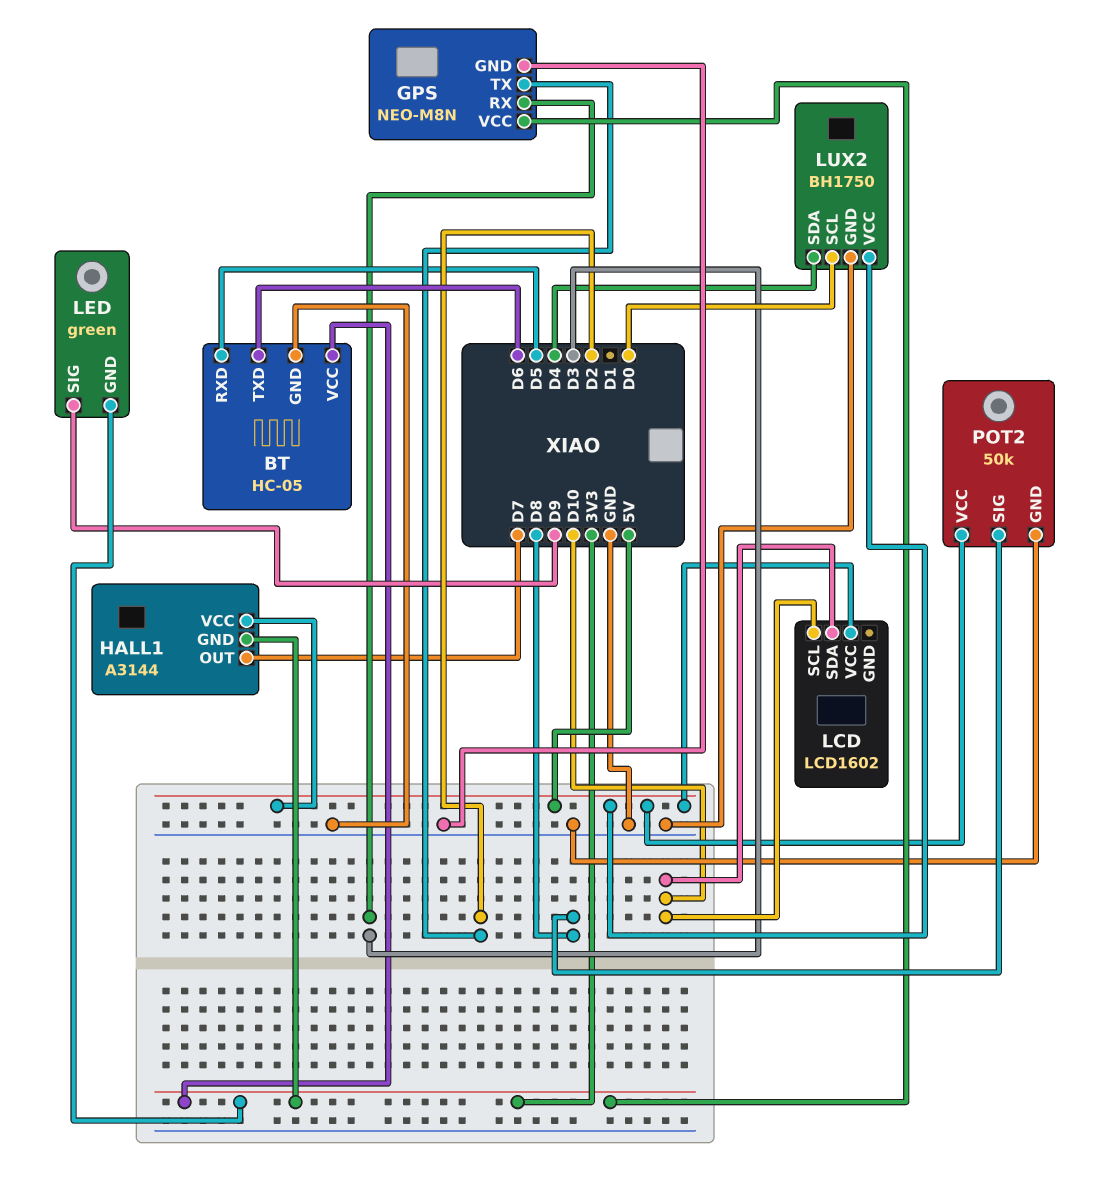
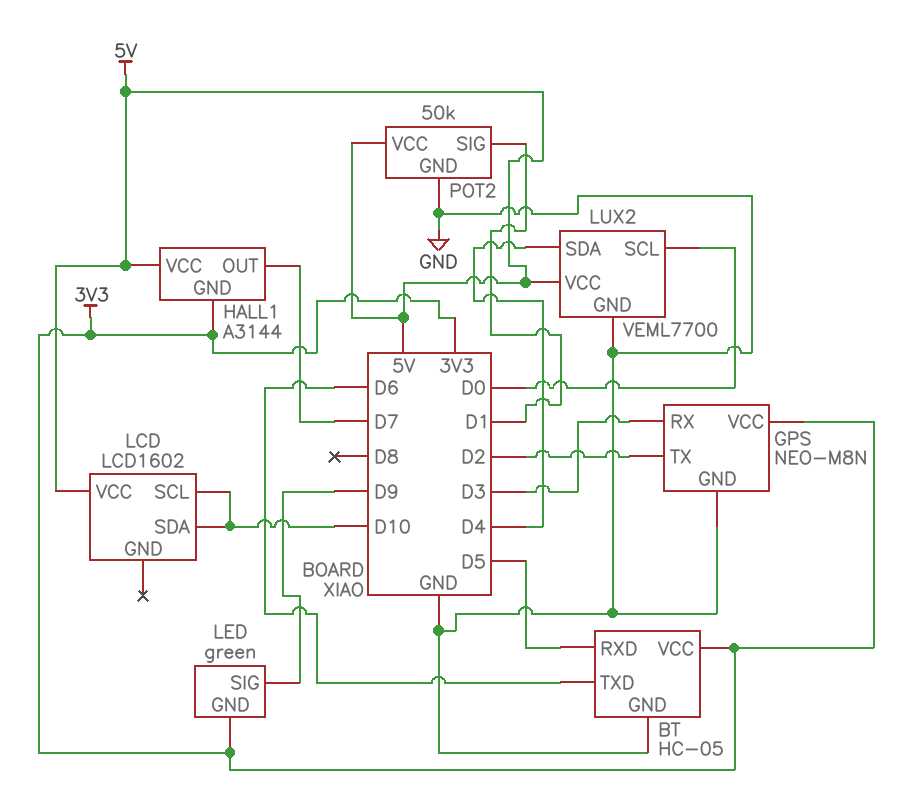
LUX2: BH1750 -> VEML7700
POT2 pin SIG: D8 -> D1

